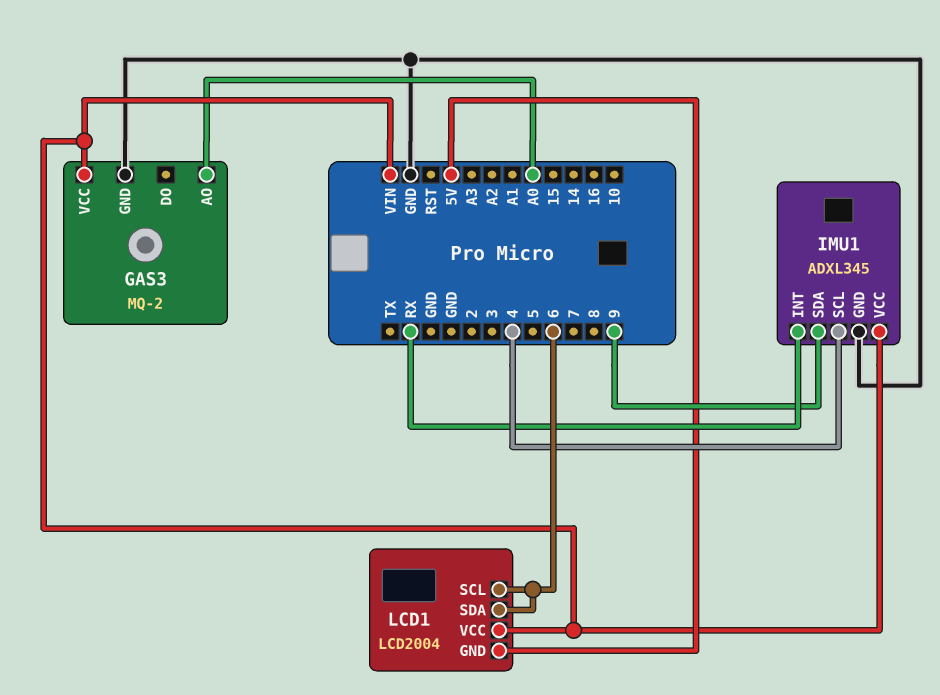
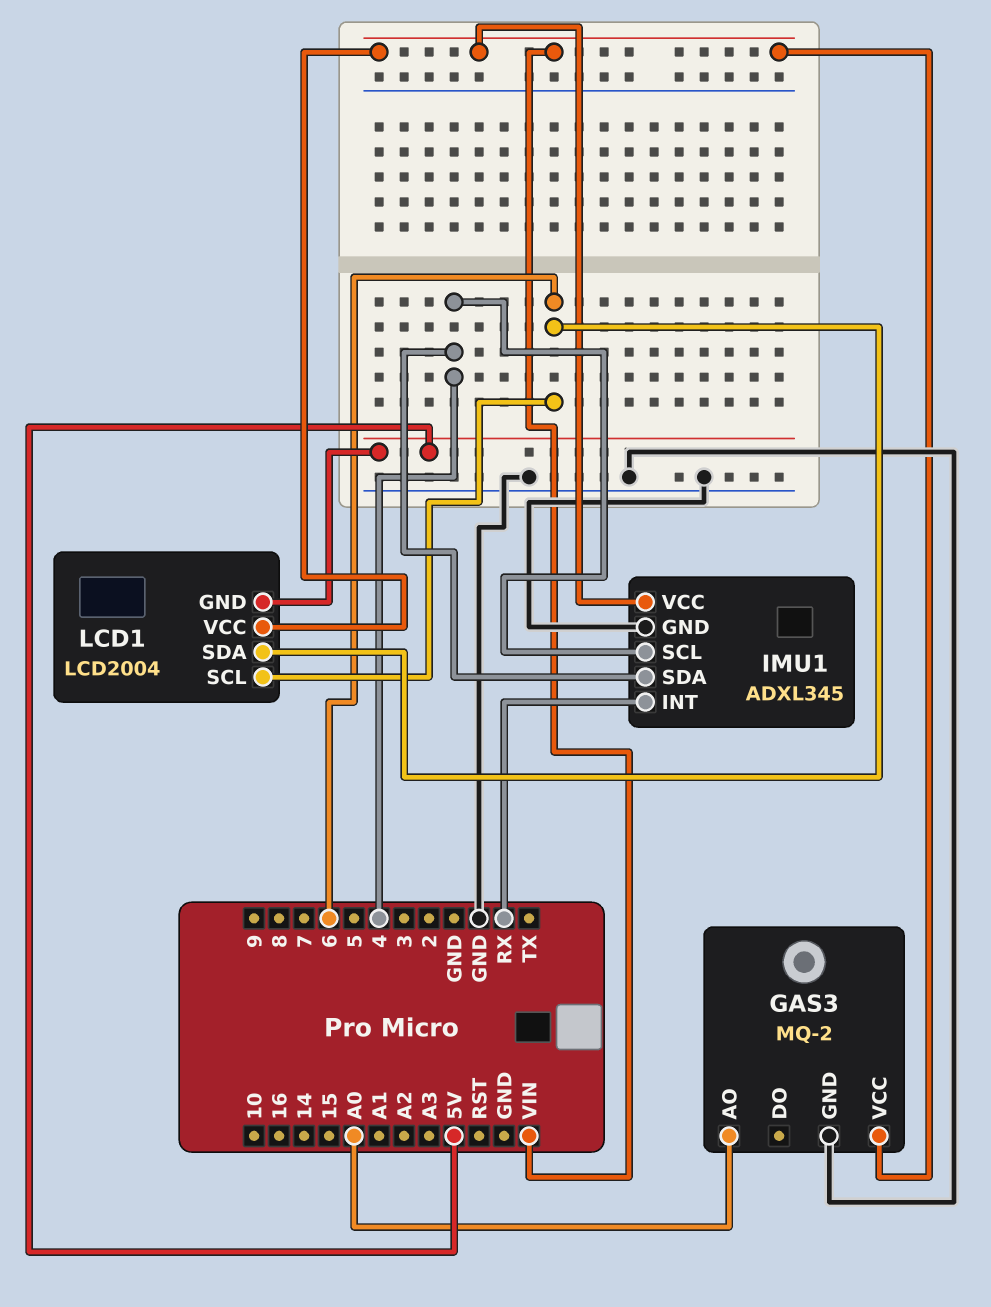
IMU1 pin SDA: 9 -> 4

